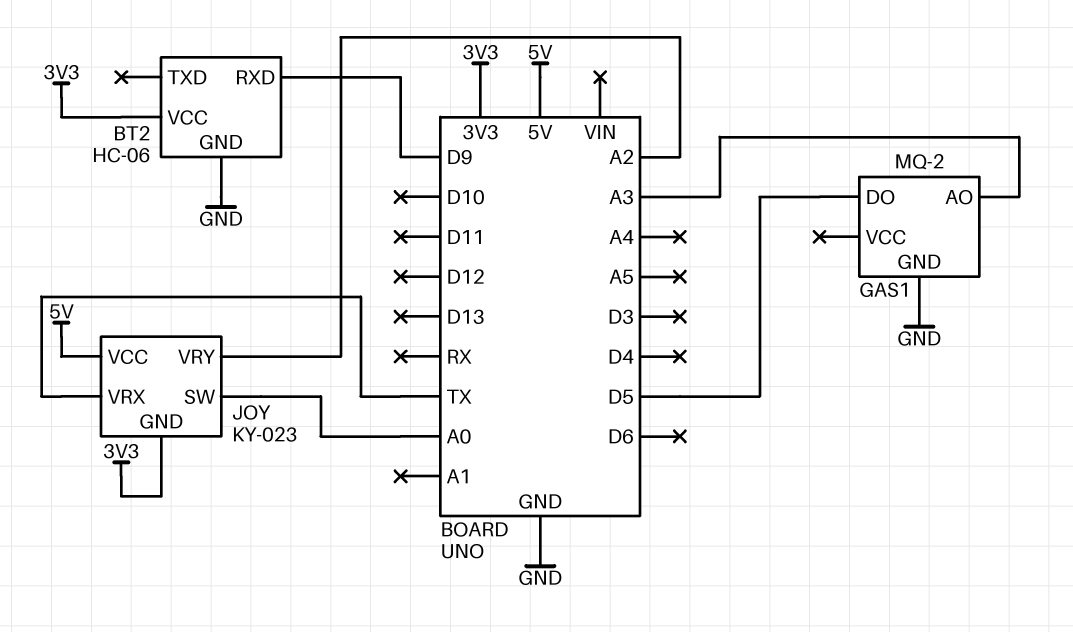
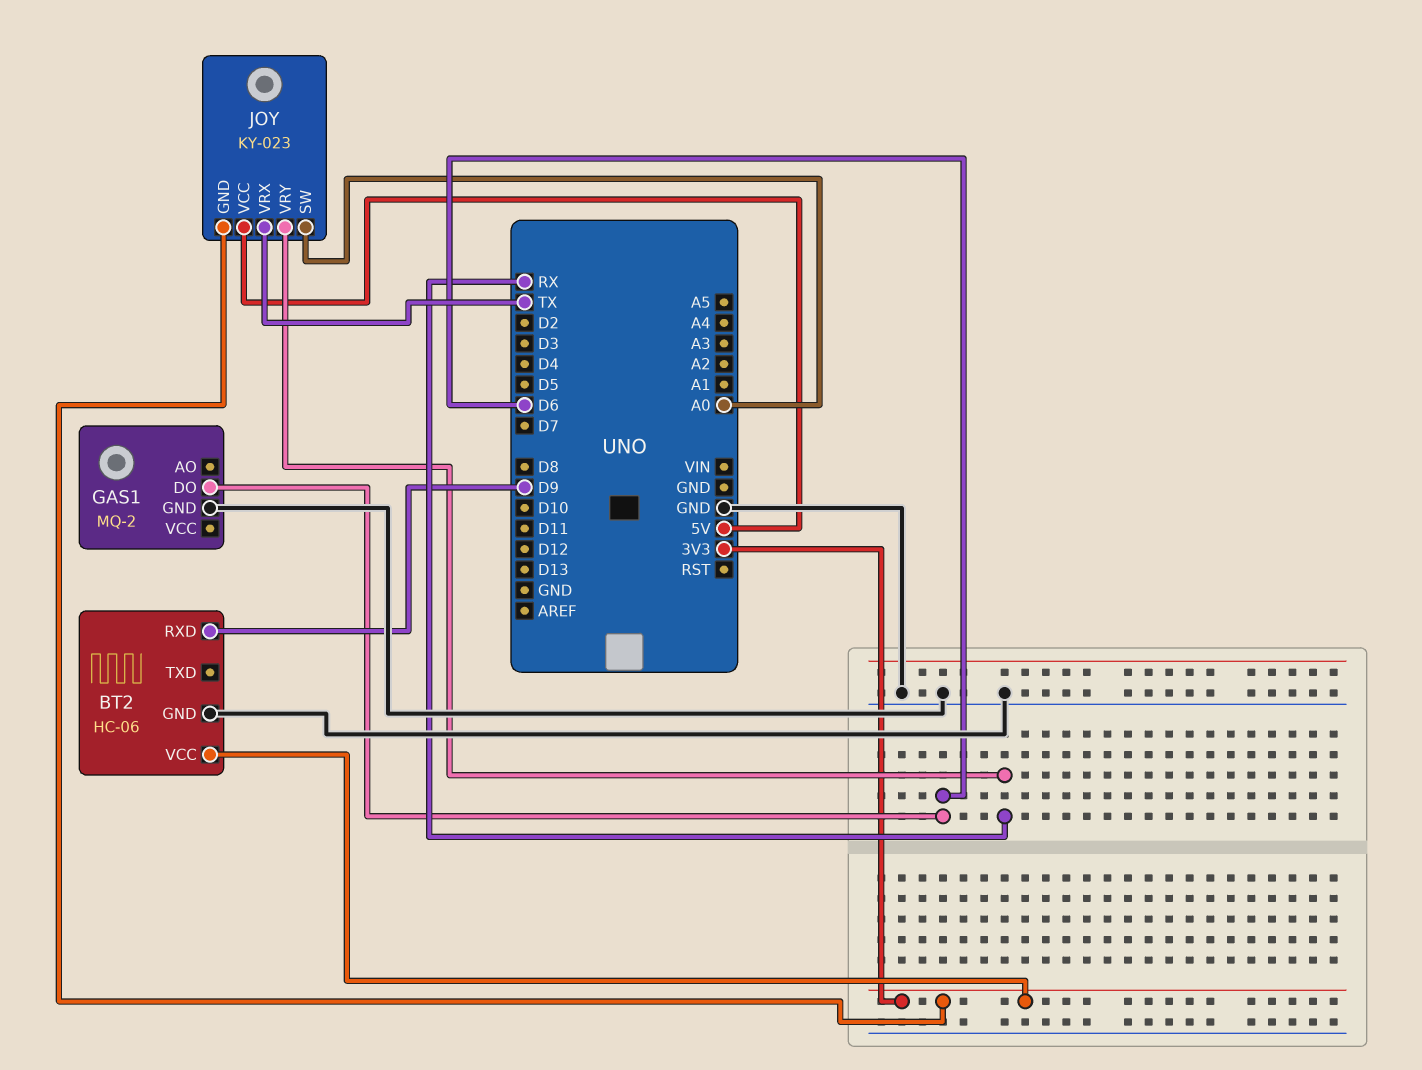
GAS1 pin AO: A3 -> none
GAS1 pin DO: D5 -> D6
JOY pin VRY: A2 -> RX

